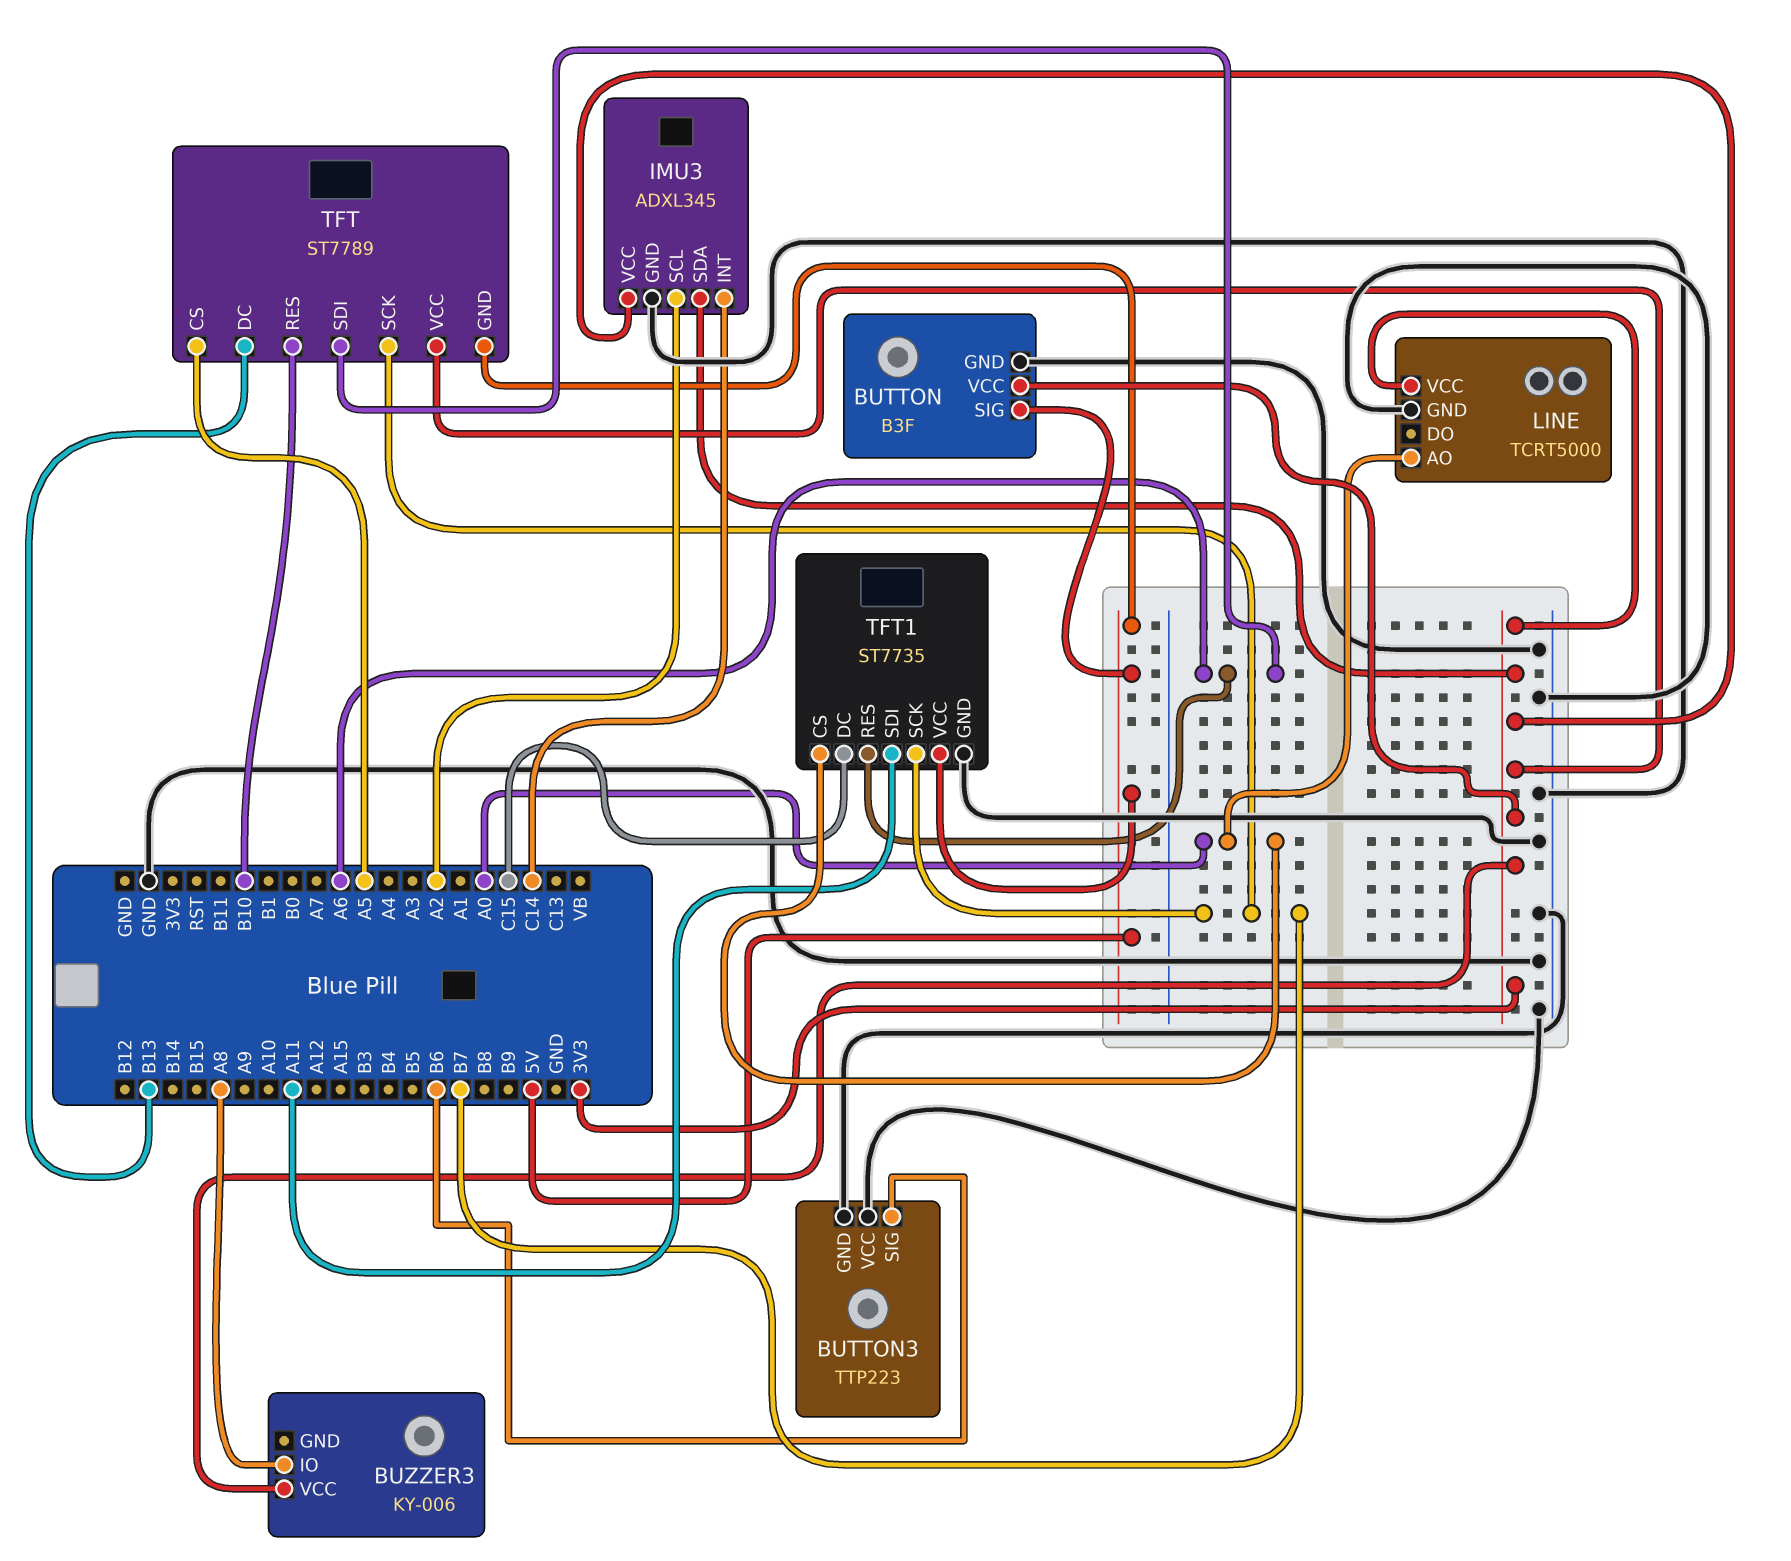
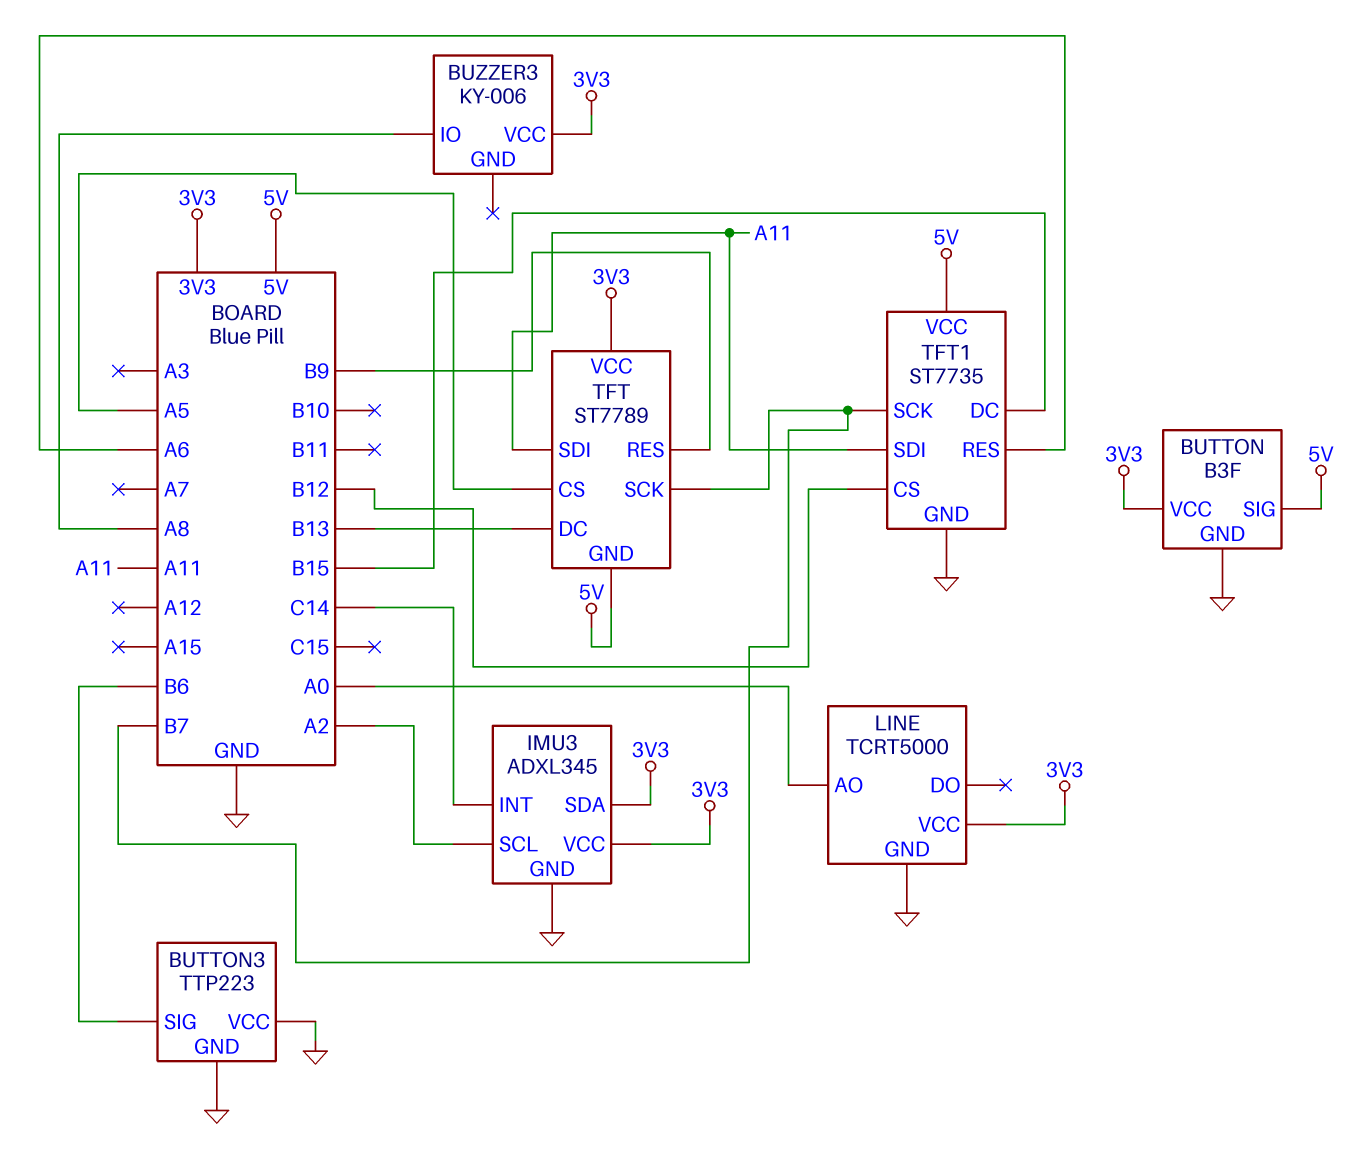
TFT pin RES: B10 -> B9
TFT pin SDI: A6 -> A11
TFT1 pin CS: A0 -> B12
TFT1 pin DC: C15 -> B15

